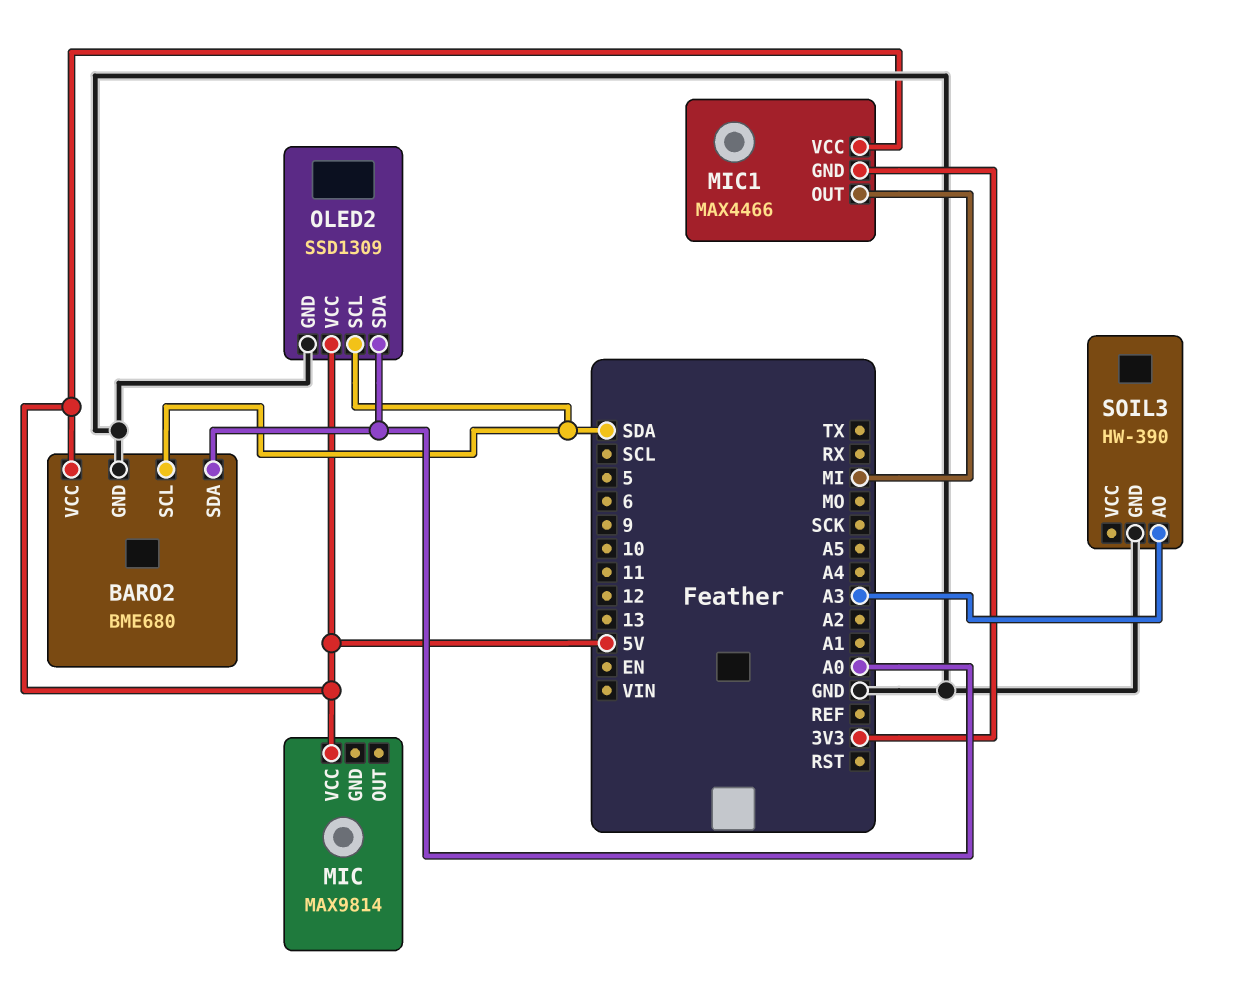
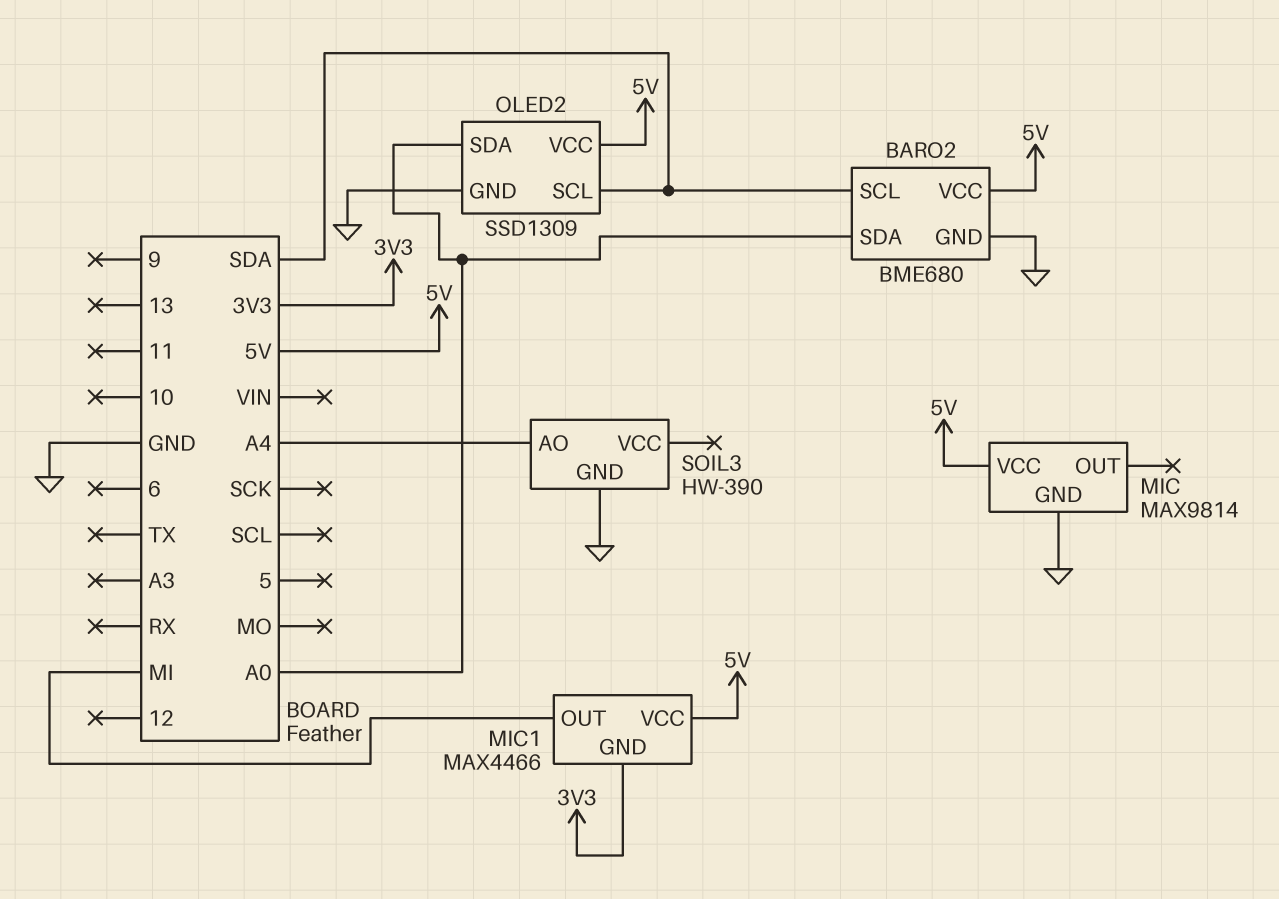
MIC pin GND: none -> GND
SOIL3 pin AO: A3 -> A4

